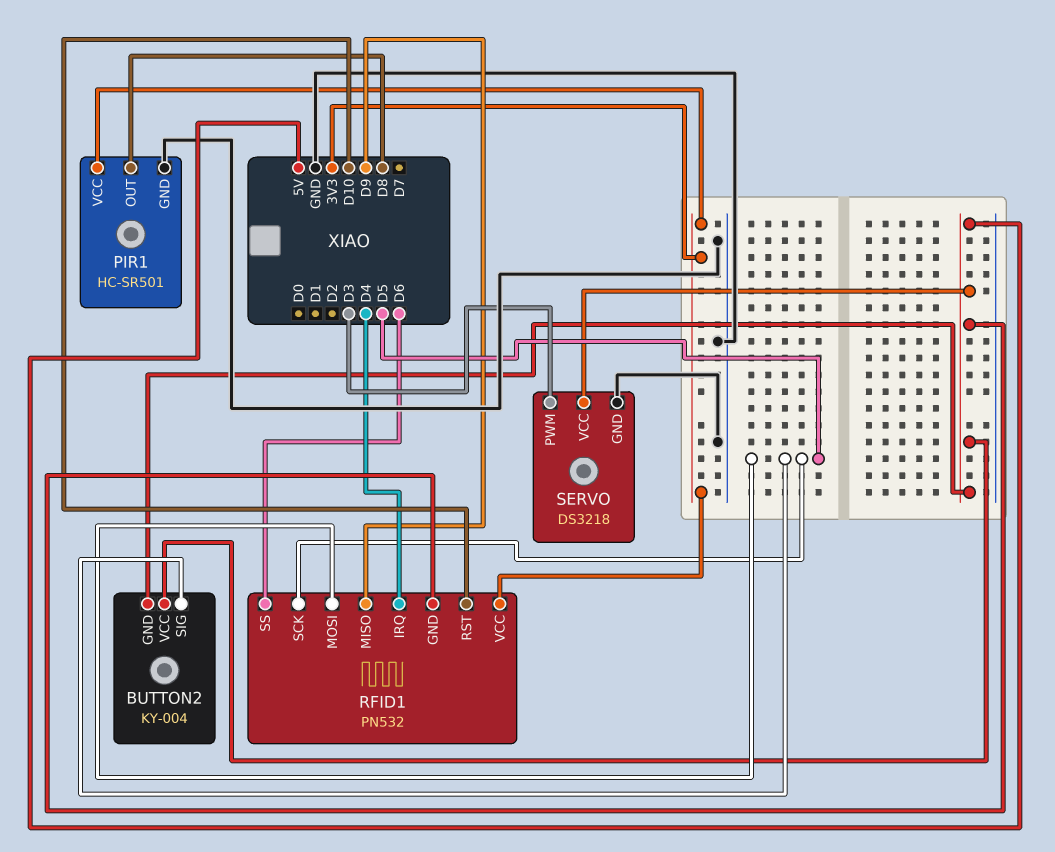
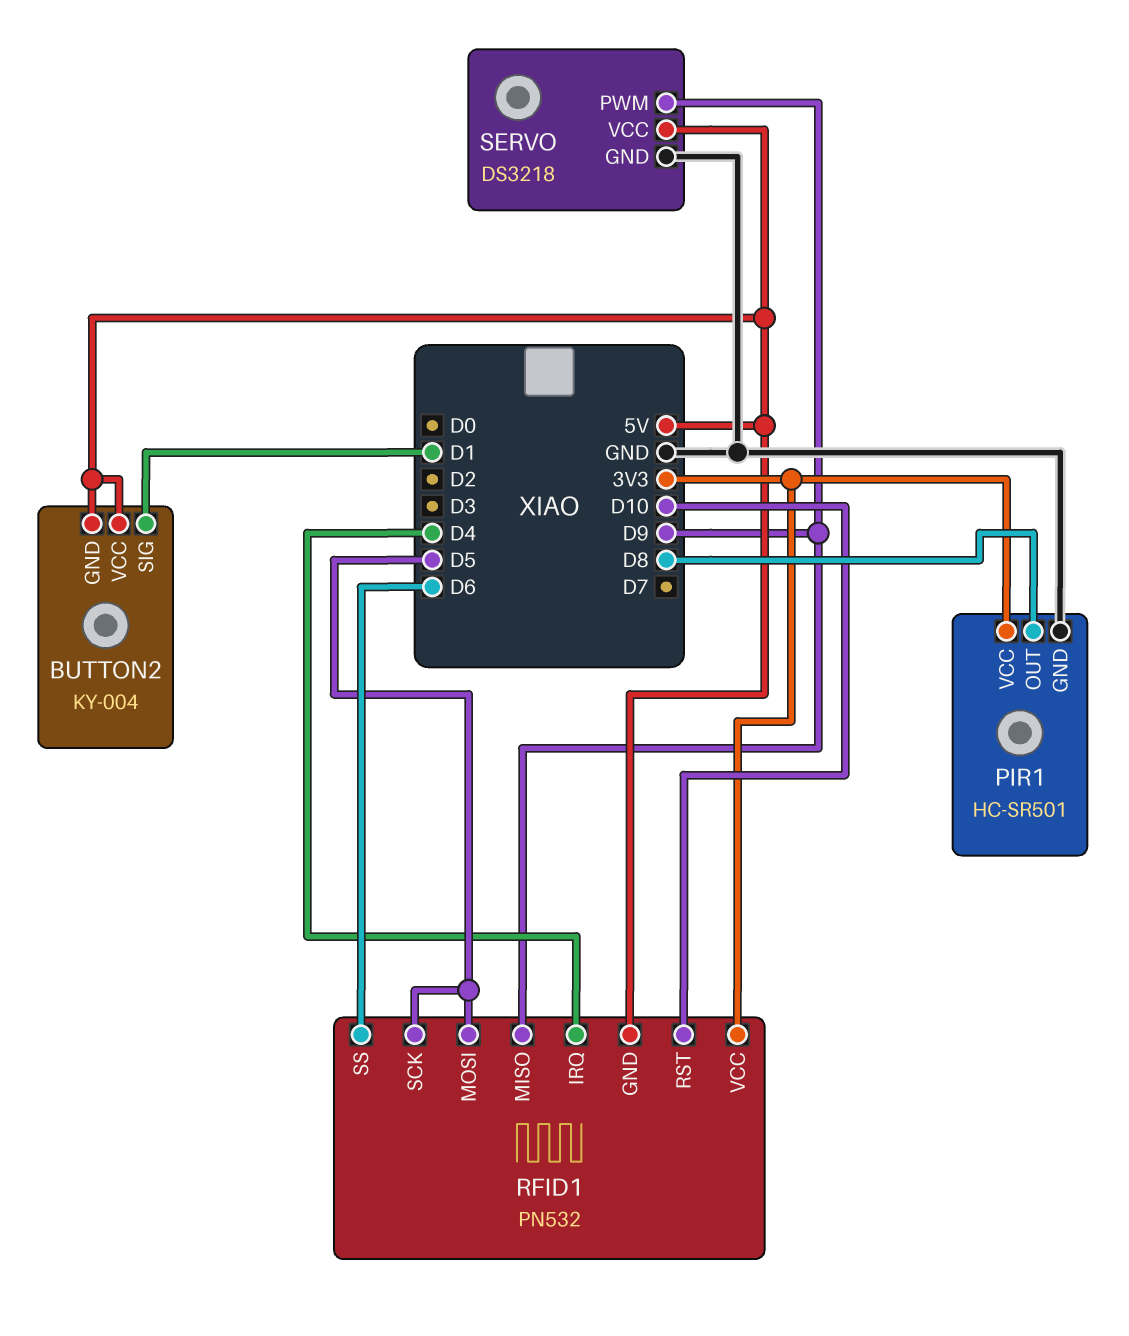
BUTTON2 pin SIG: D5 -> D1
SERVO pin PWM: D3 -> D9

